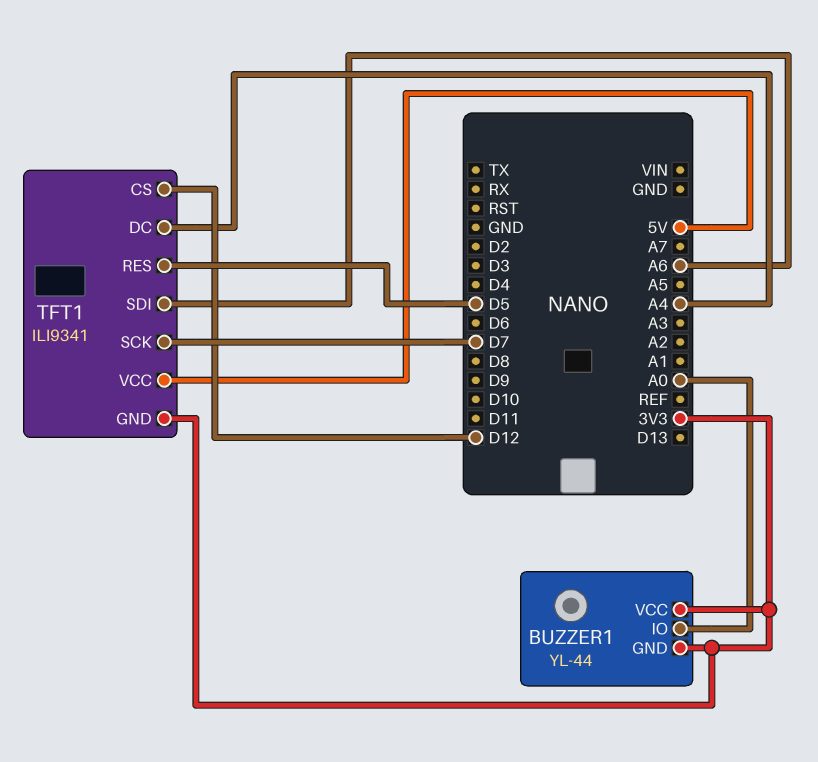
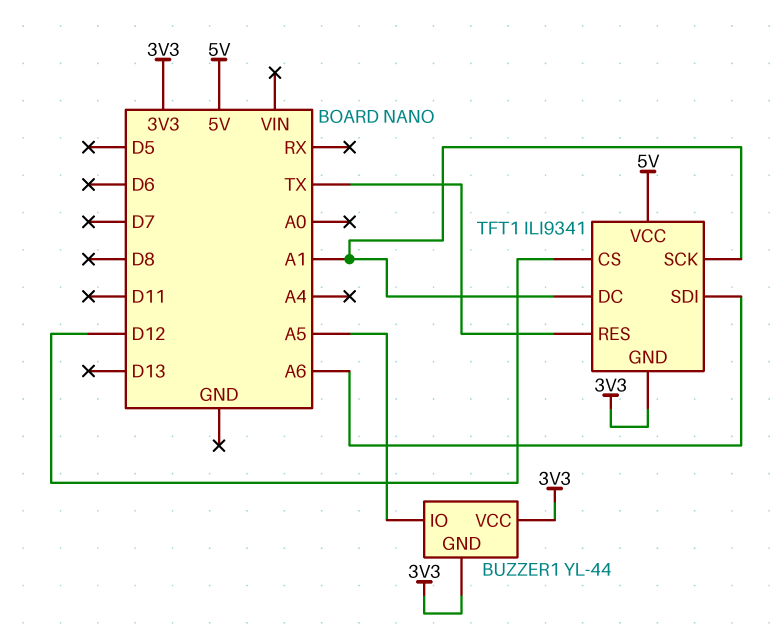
BUZZER1 pin IO: A0 -> A5
TFT1 pin DC: A4 -> A1
TFT1 pin RES: D5 -> TX
TFT1 pin SCK: D7 -> A1

